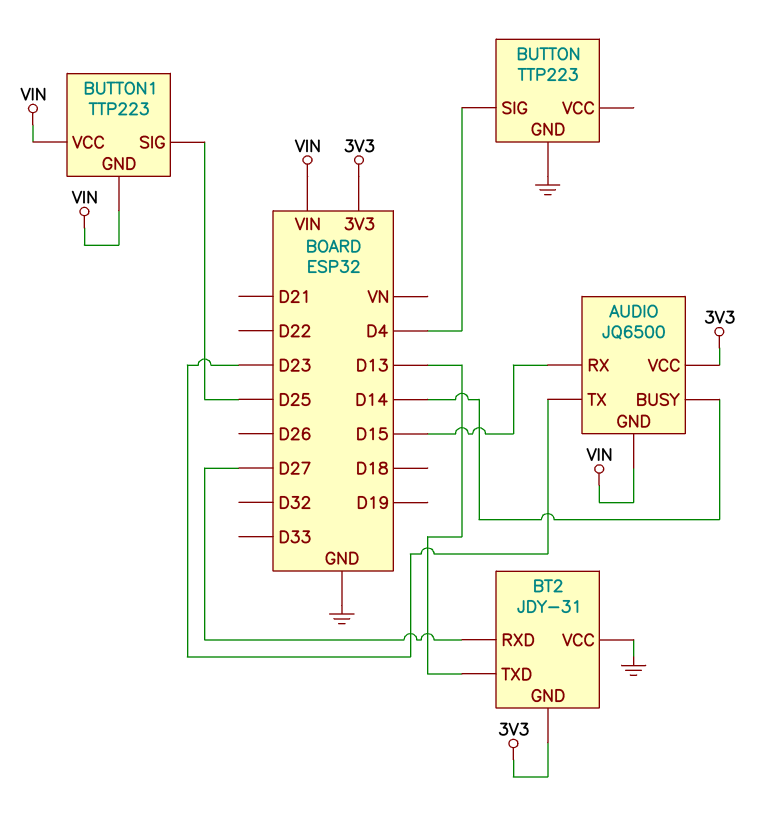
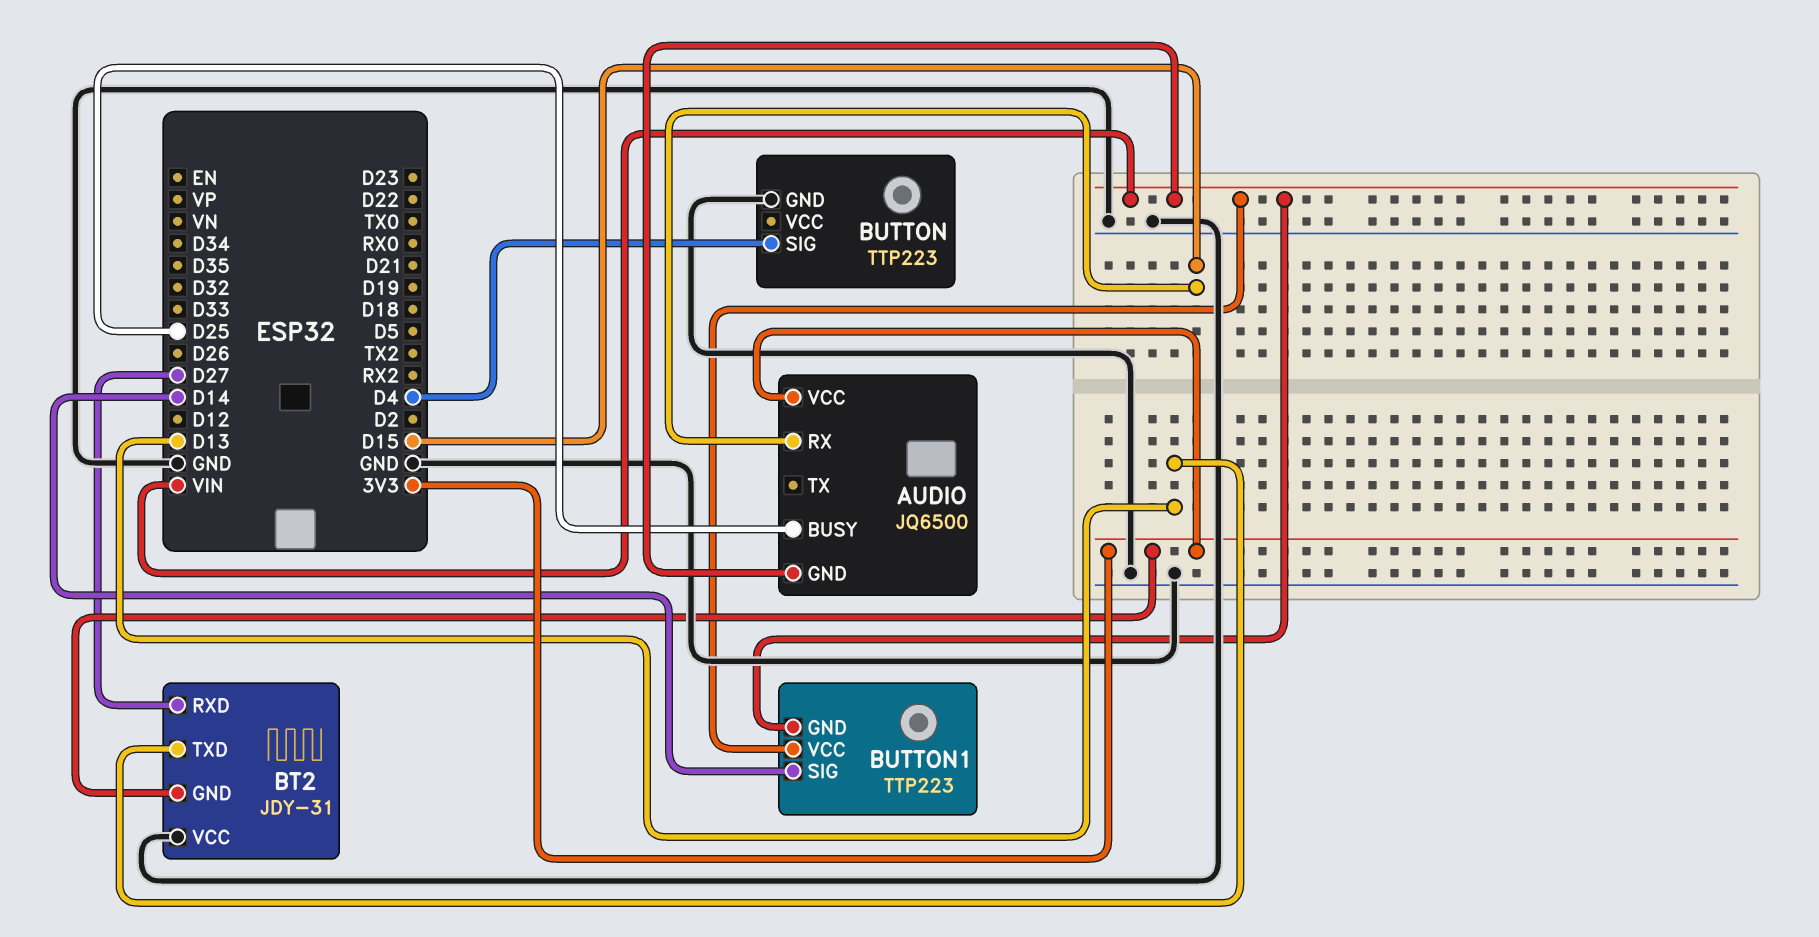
AUDIO pin BUSY: D14 -> D25
AUDIO pin TX: D23 -> none
BUTTON1 pin SIG: D25 -> D14

